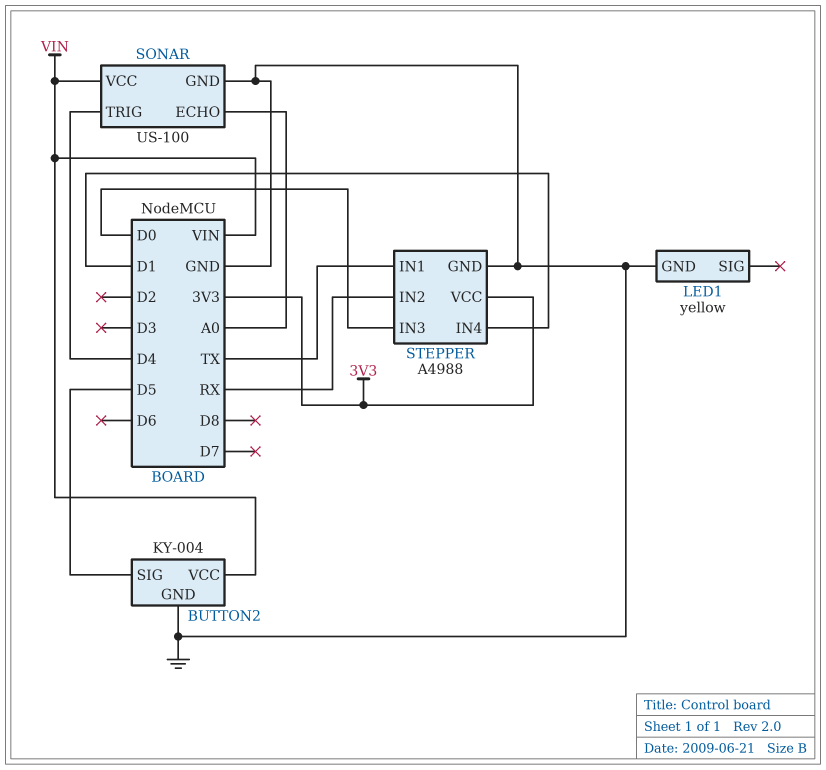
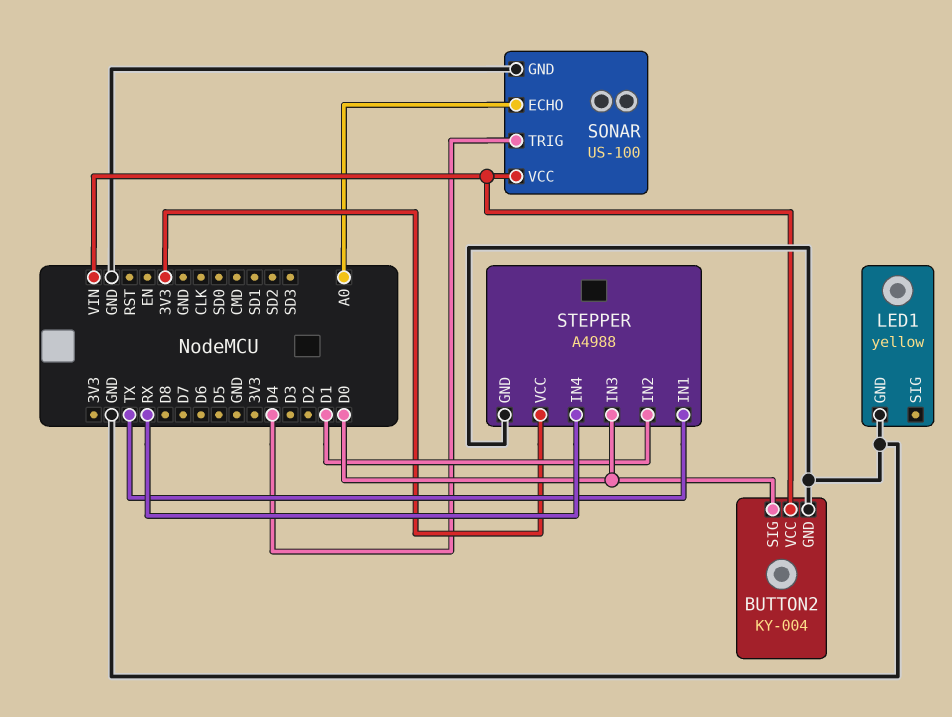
BUTTON2 pin SIG: D5 -> D0
STEPPER pin IN2: RX -> D1
STEPPER pin IN4: D1 -> RX

